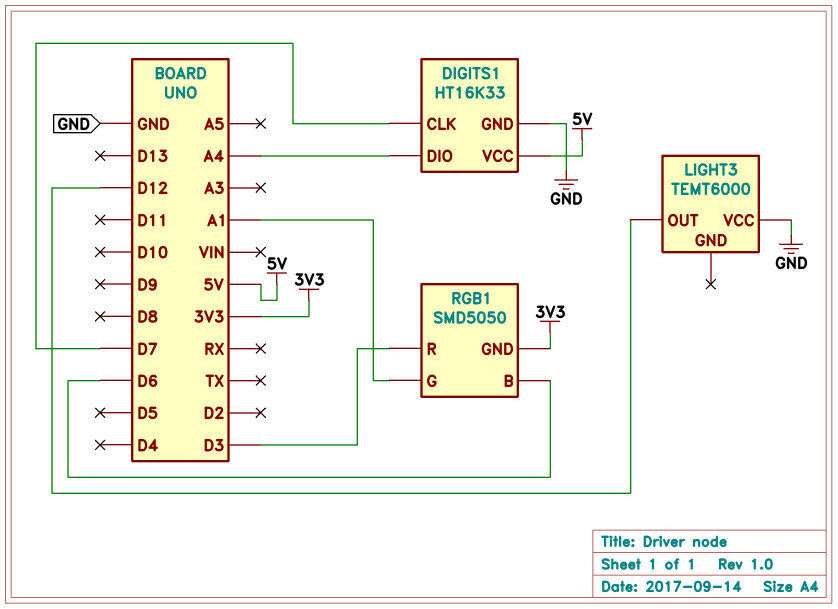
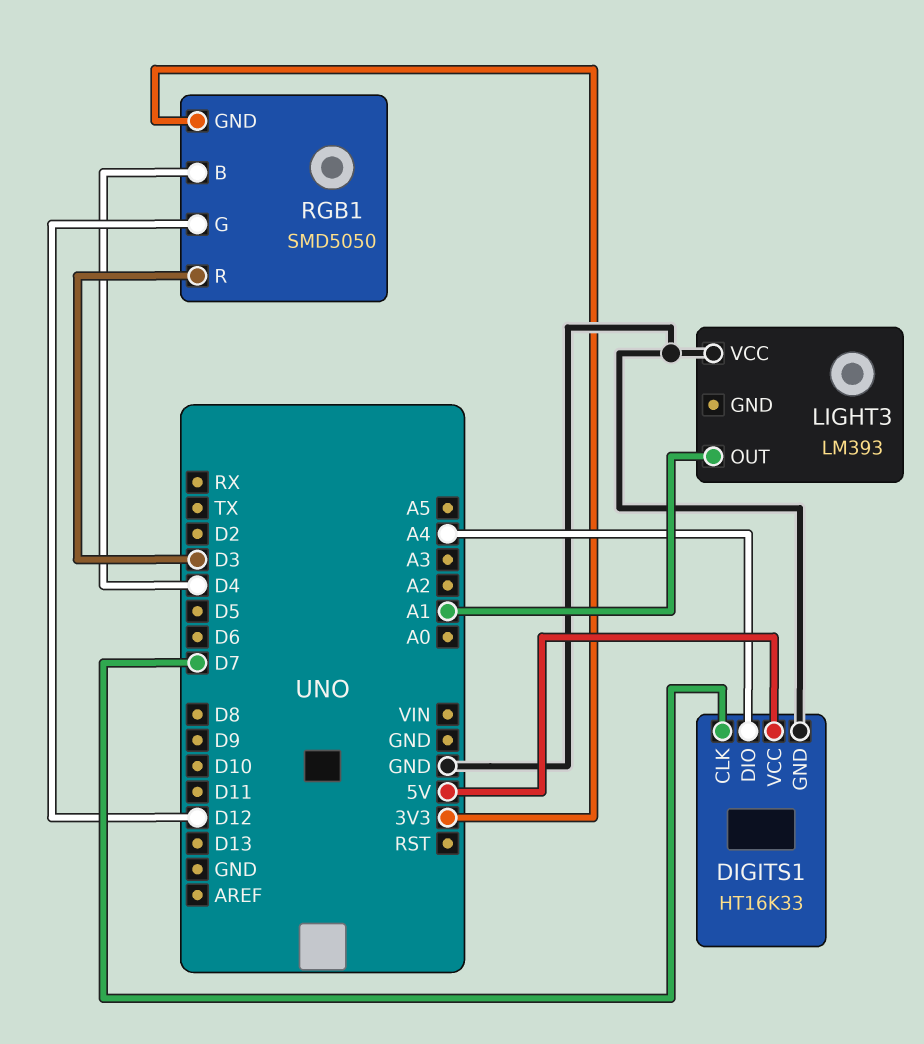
LIGHT3: TEMT6000 -> LM393
LIGHT3 pin OUT: D12 -> A1
RGB1 pin B: D6 -> D4
RGB1 pin G: A1 -> D12

